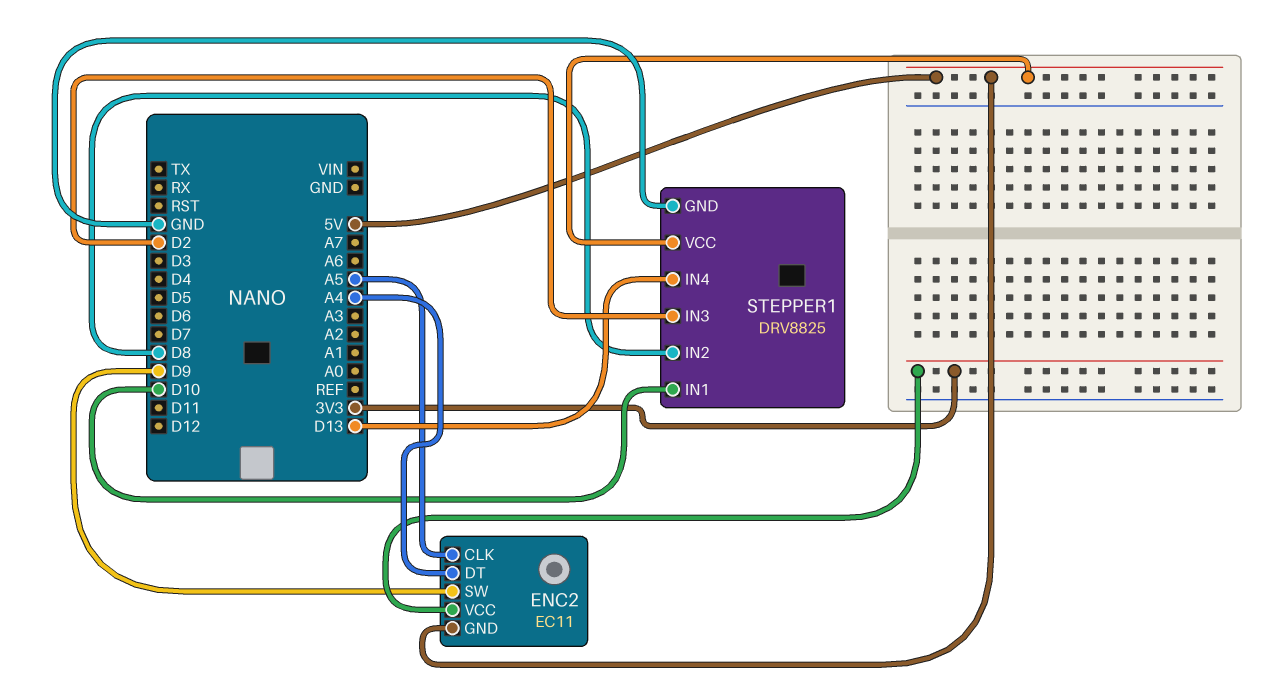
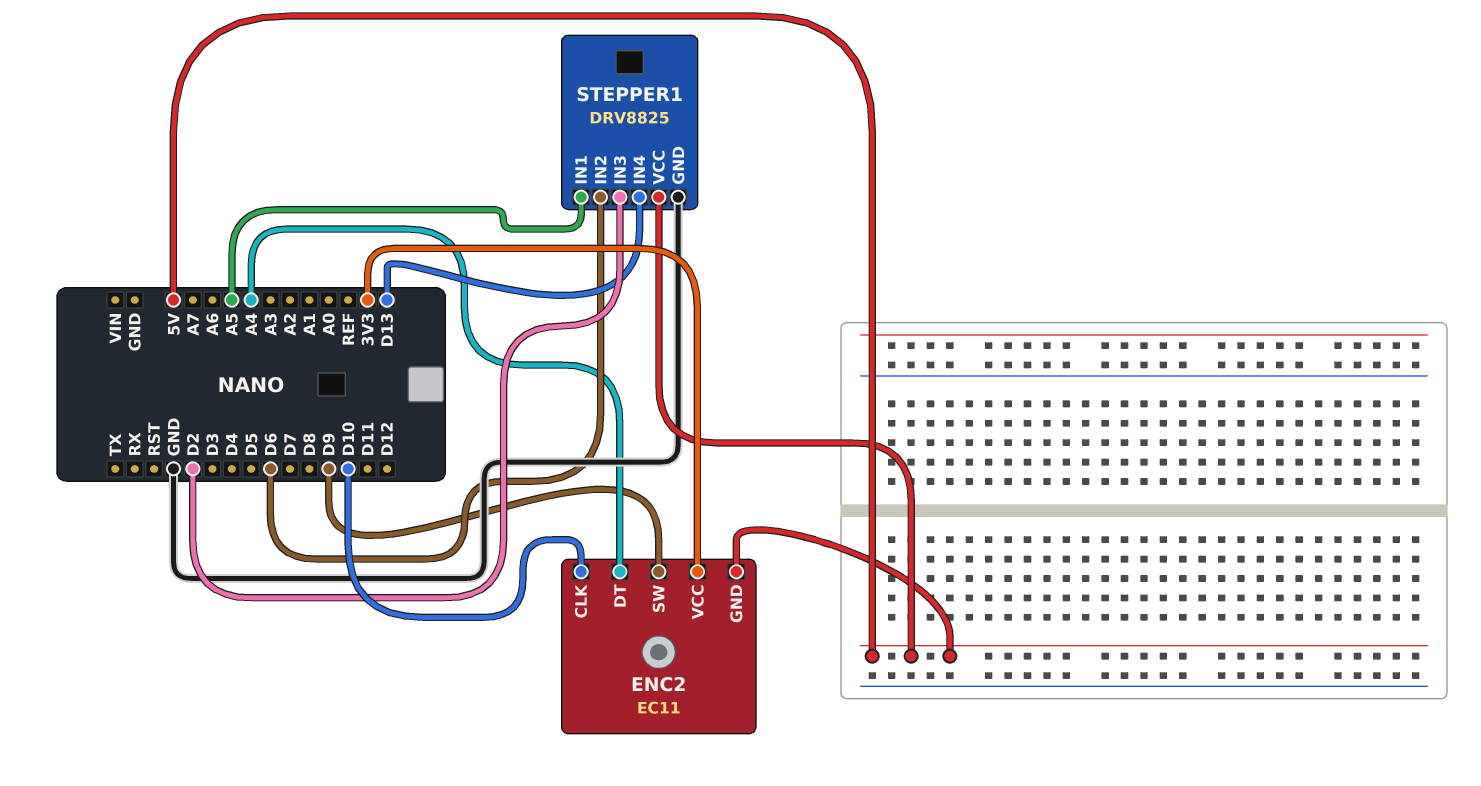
ENC2 pin CLK: A5 -> D10
STEPPER1 pin IN1: D10 -> A5
STEPPER1 pin IN2: D8 -> D6

